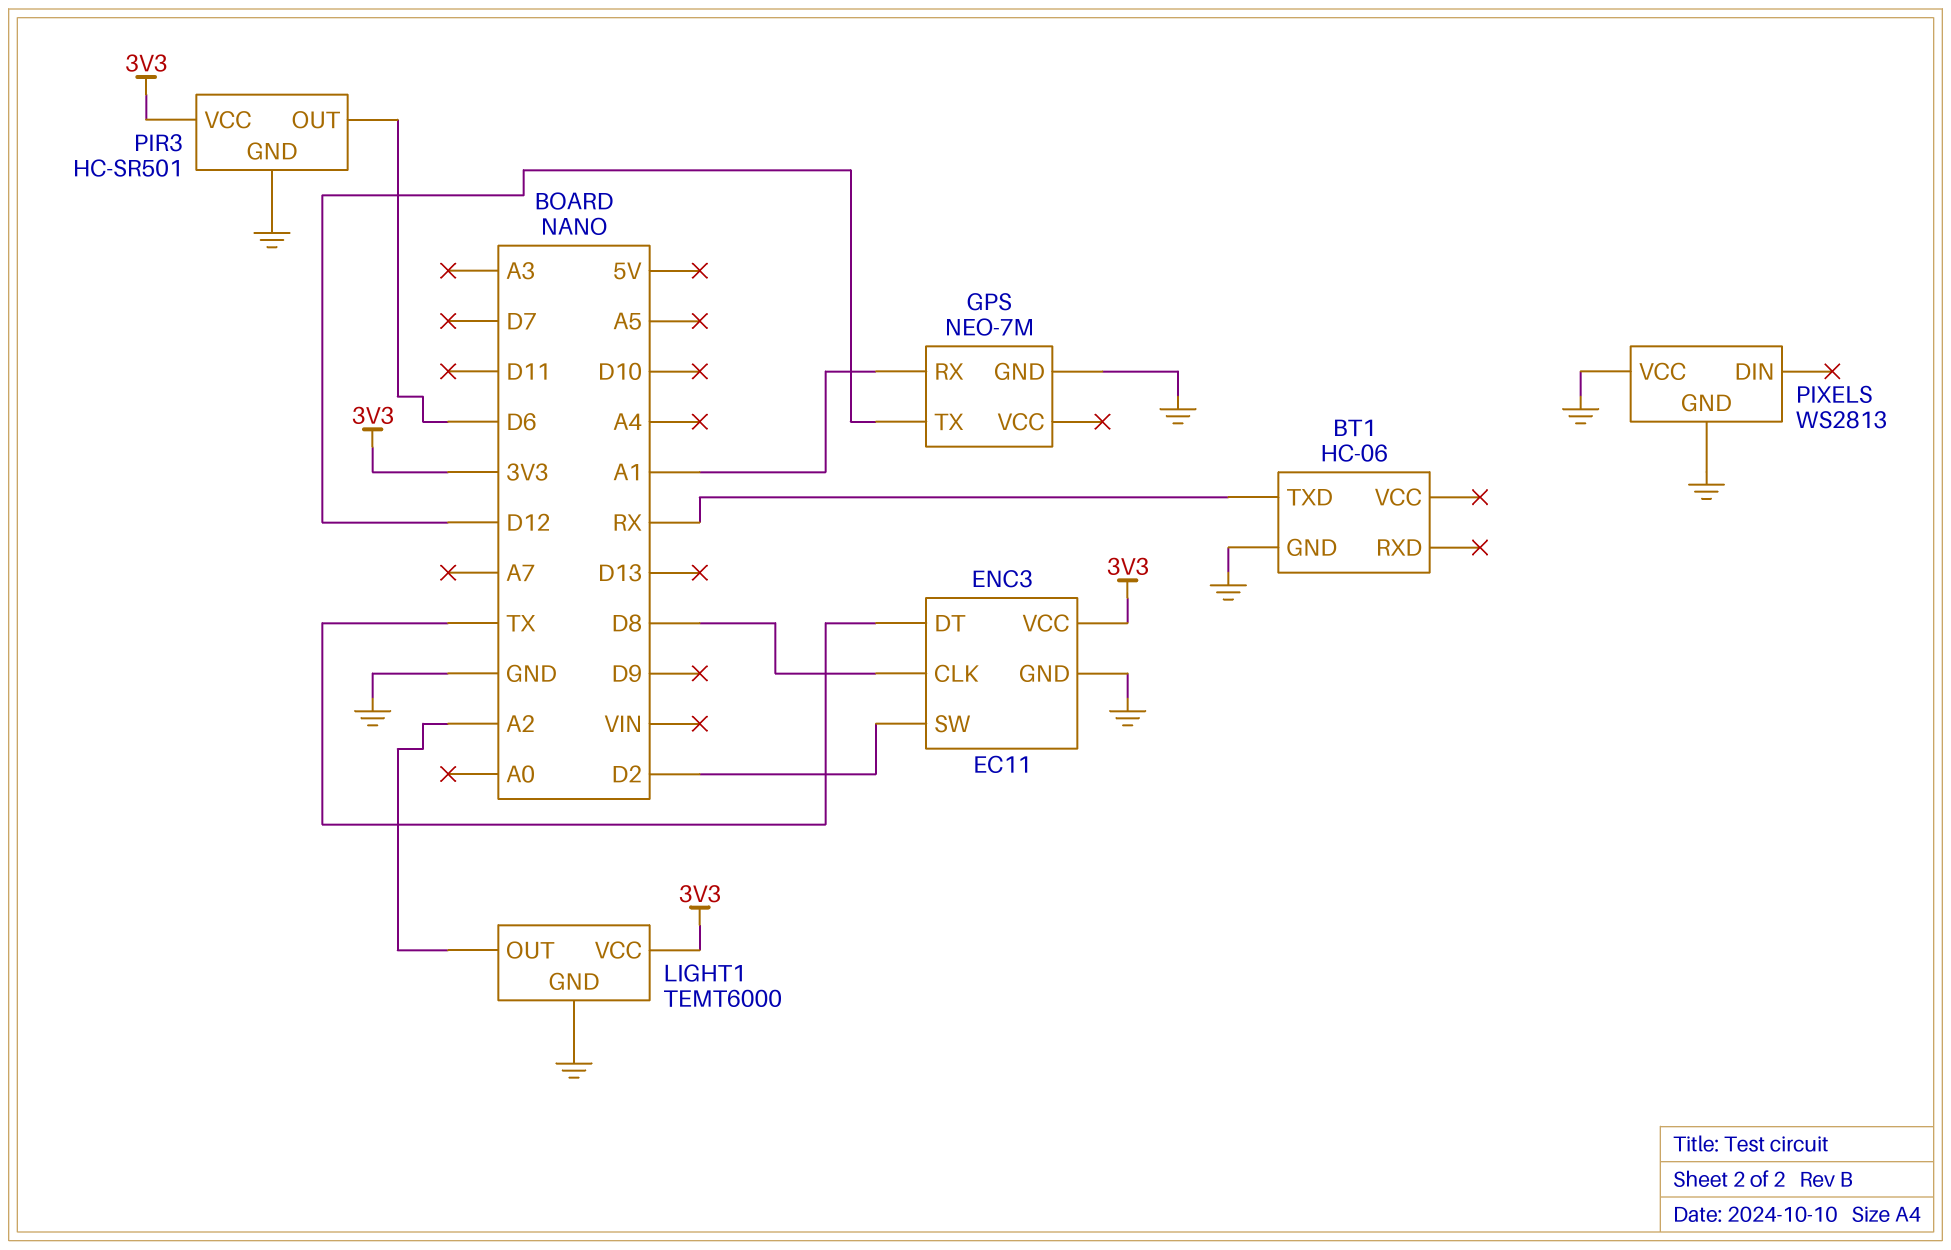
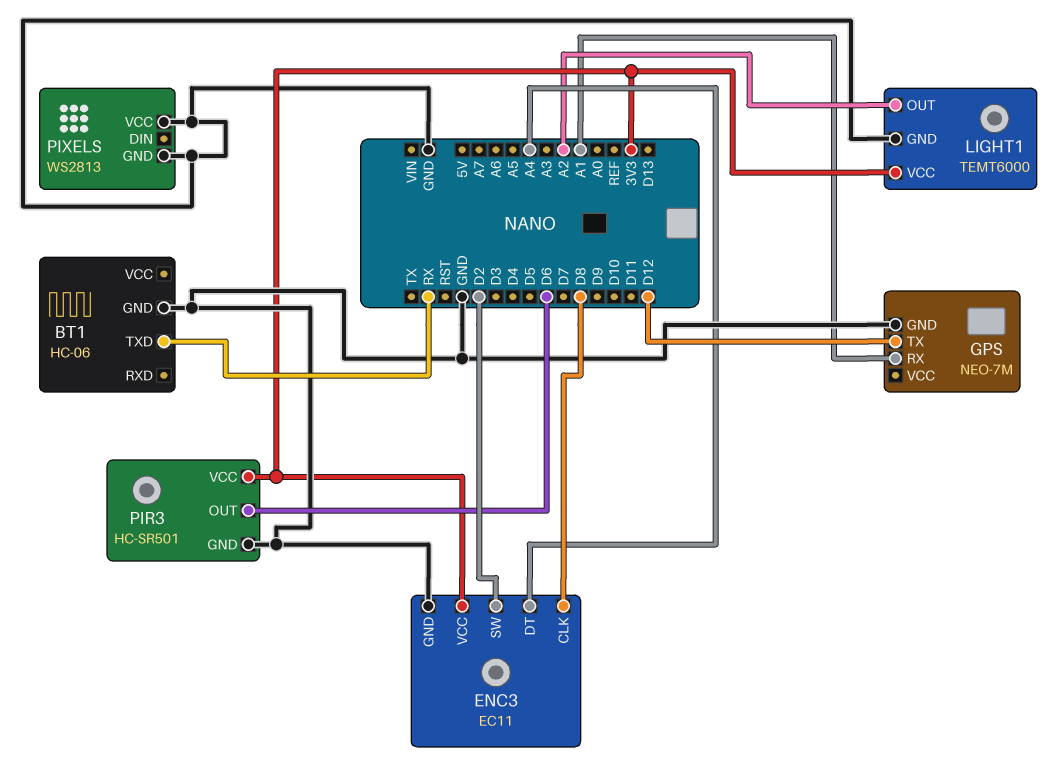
ENC3 pin DT: TX -> A4

